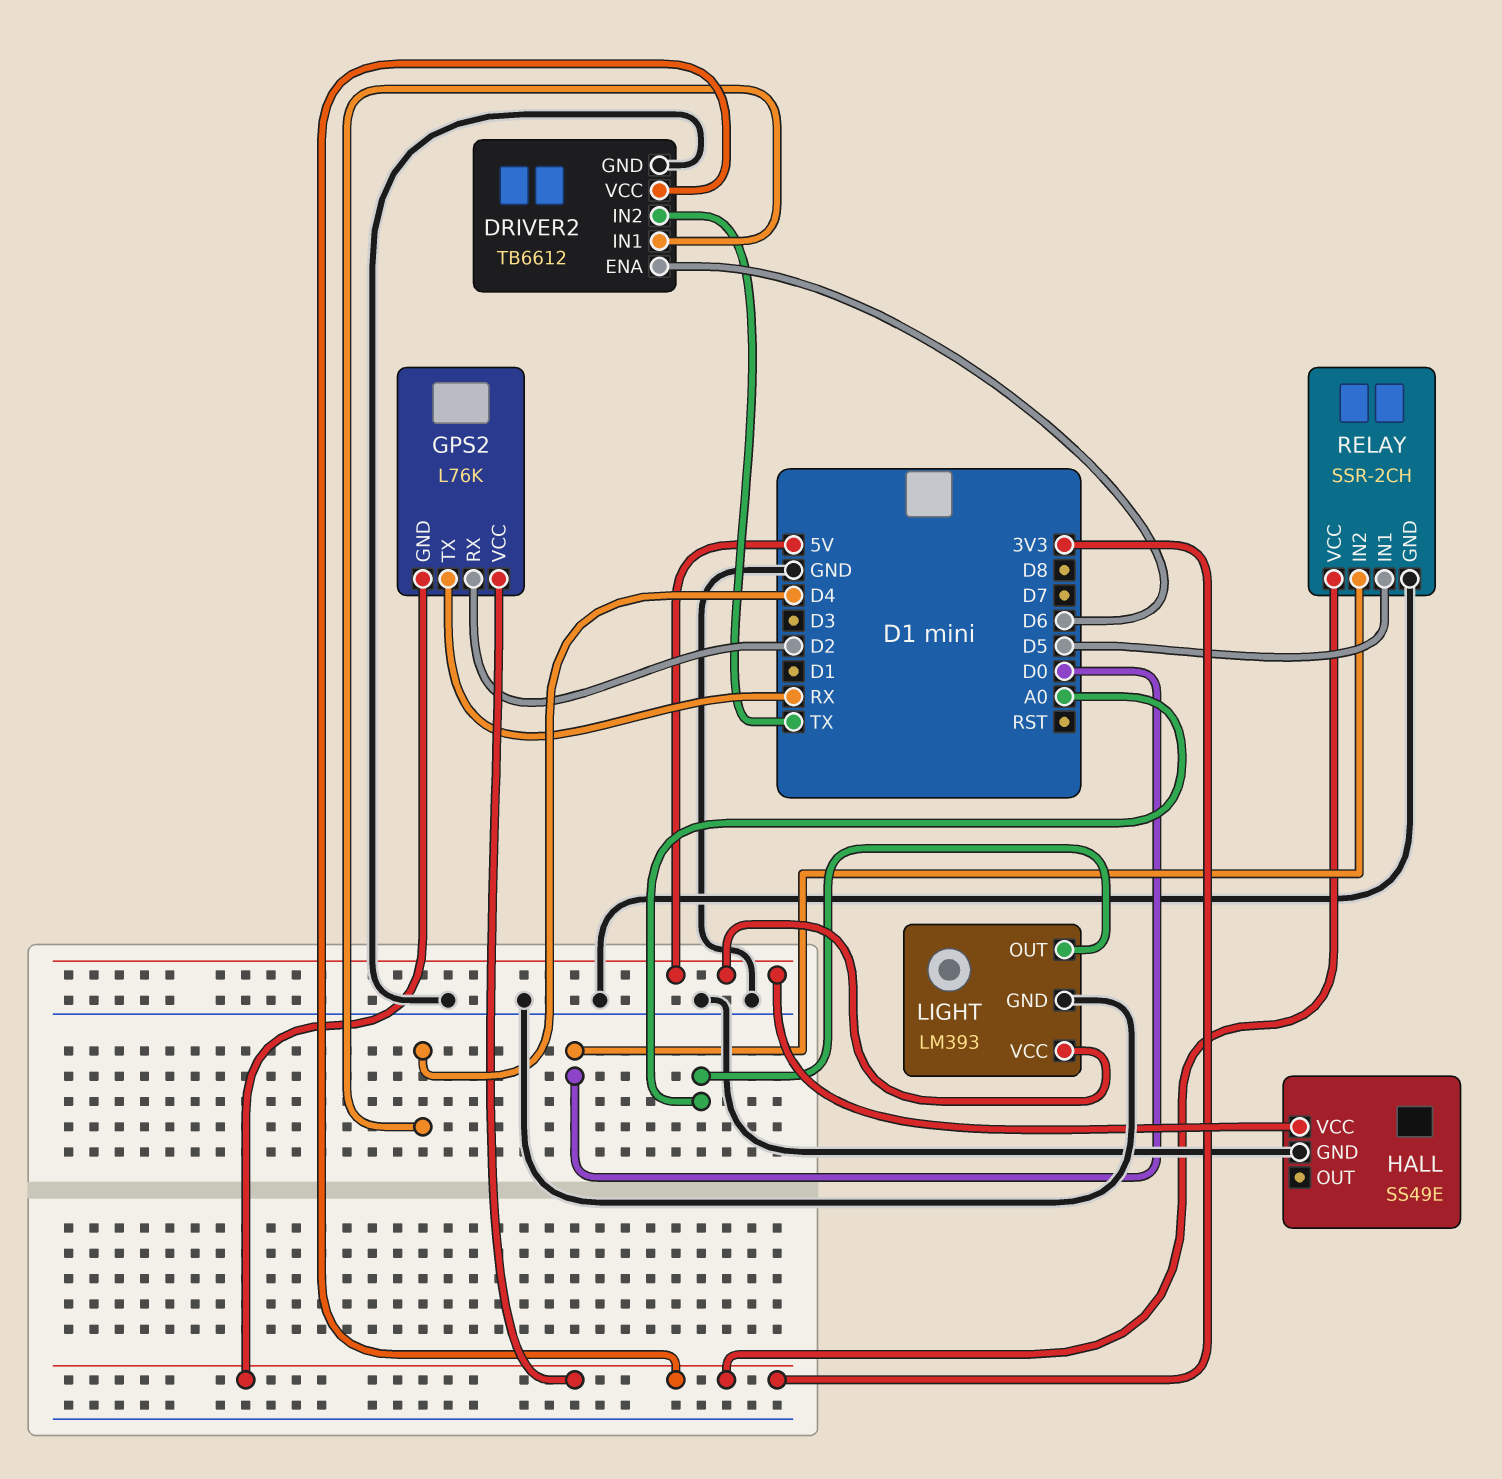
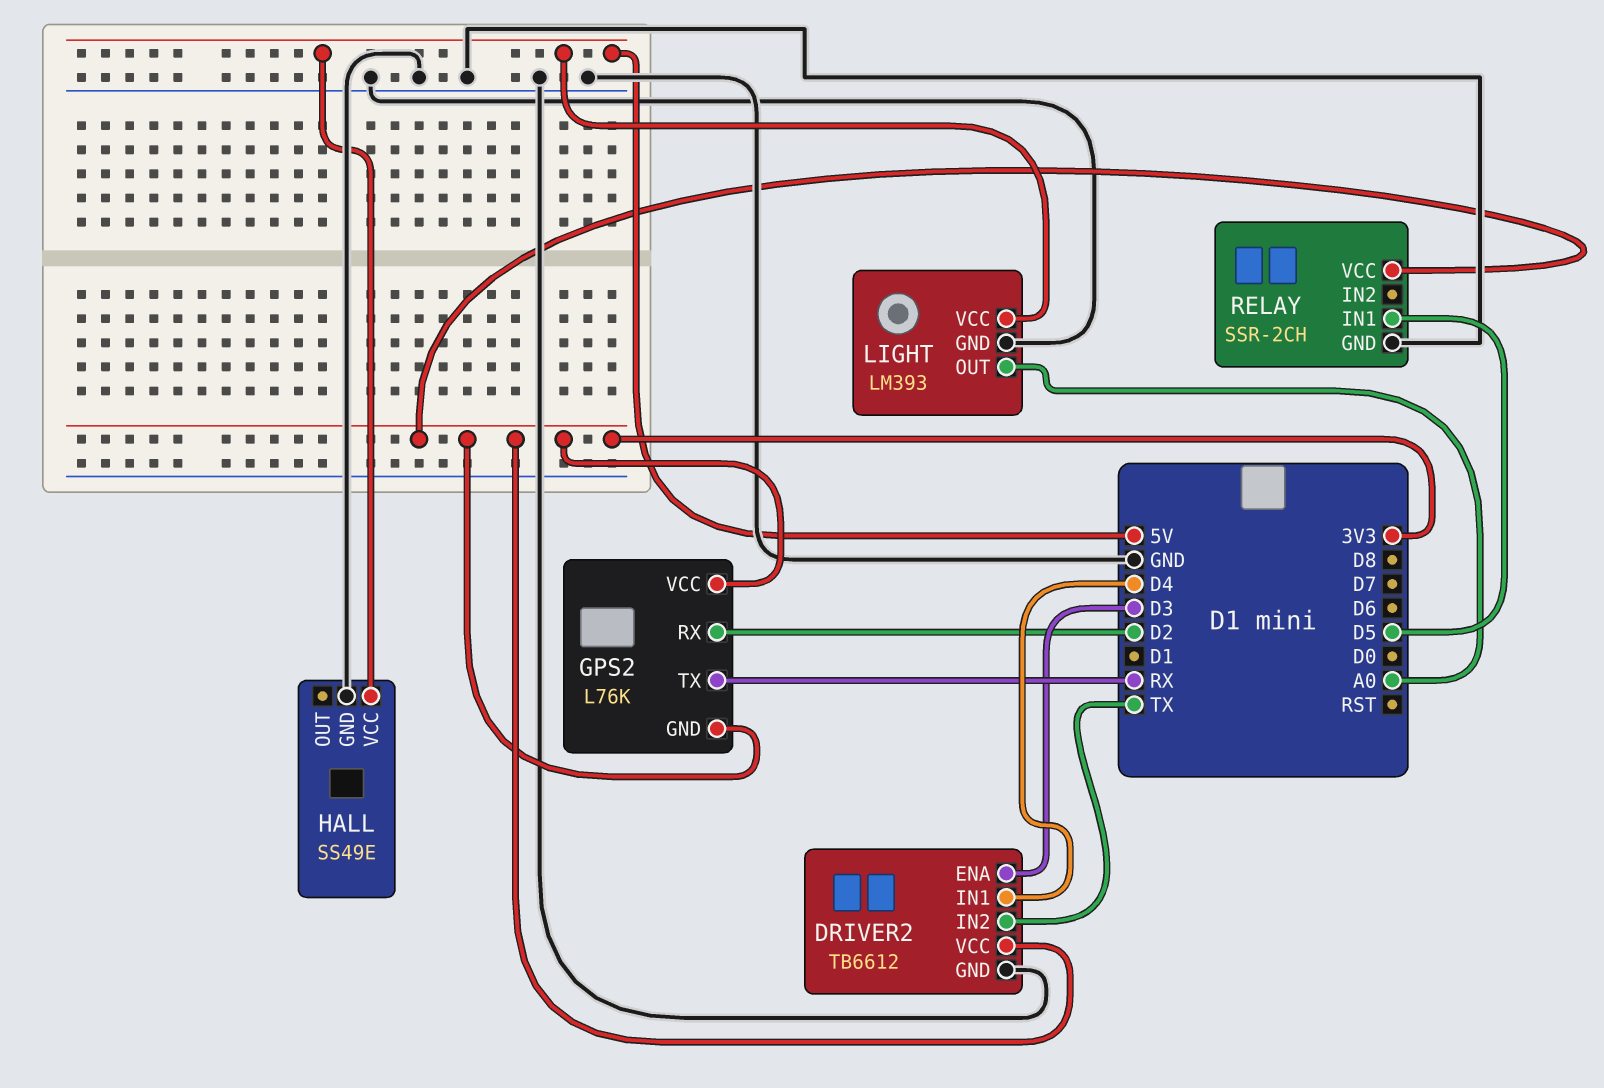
DRIVER2 pin ENA: D6 -> D3
RELAY pin IN2: D0 -> none

